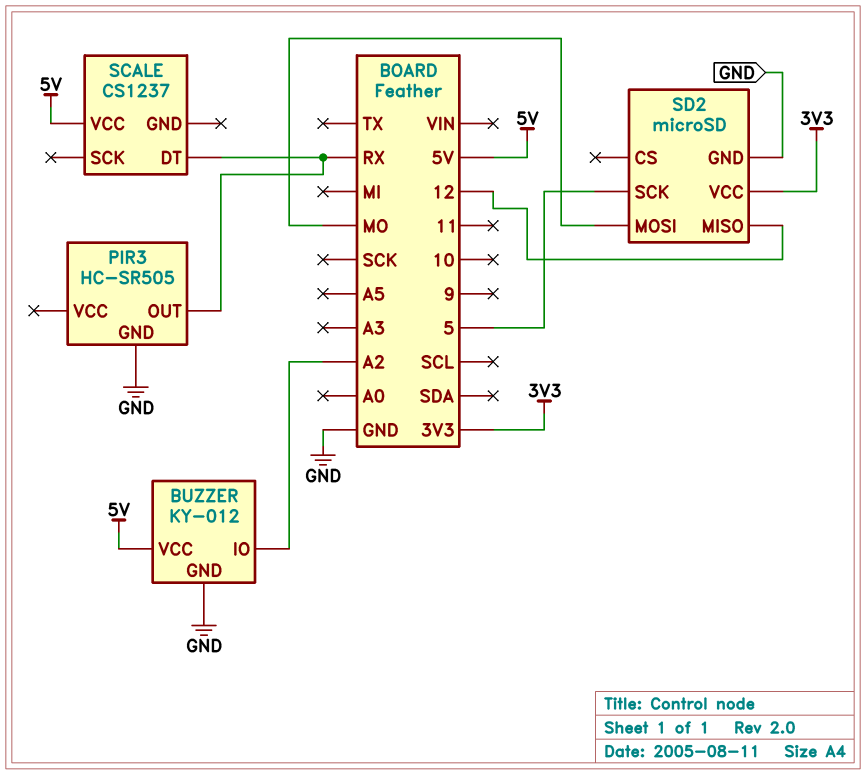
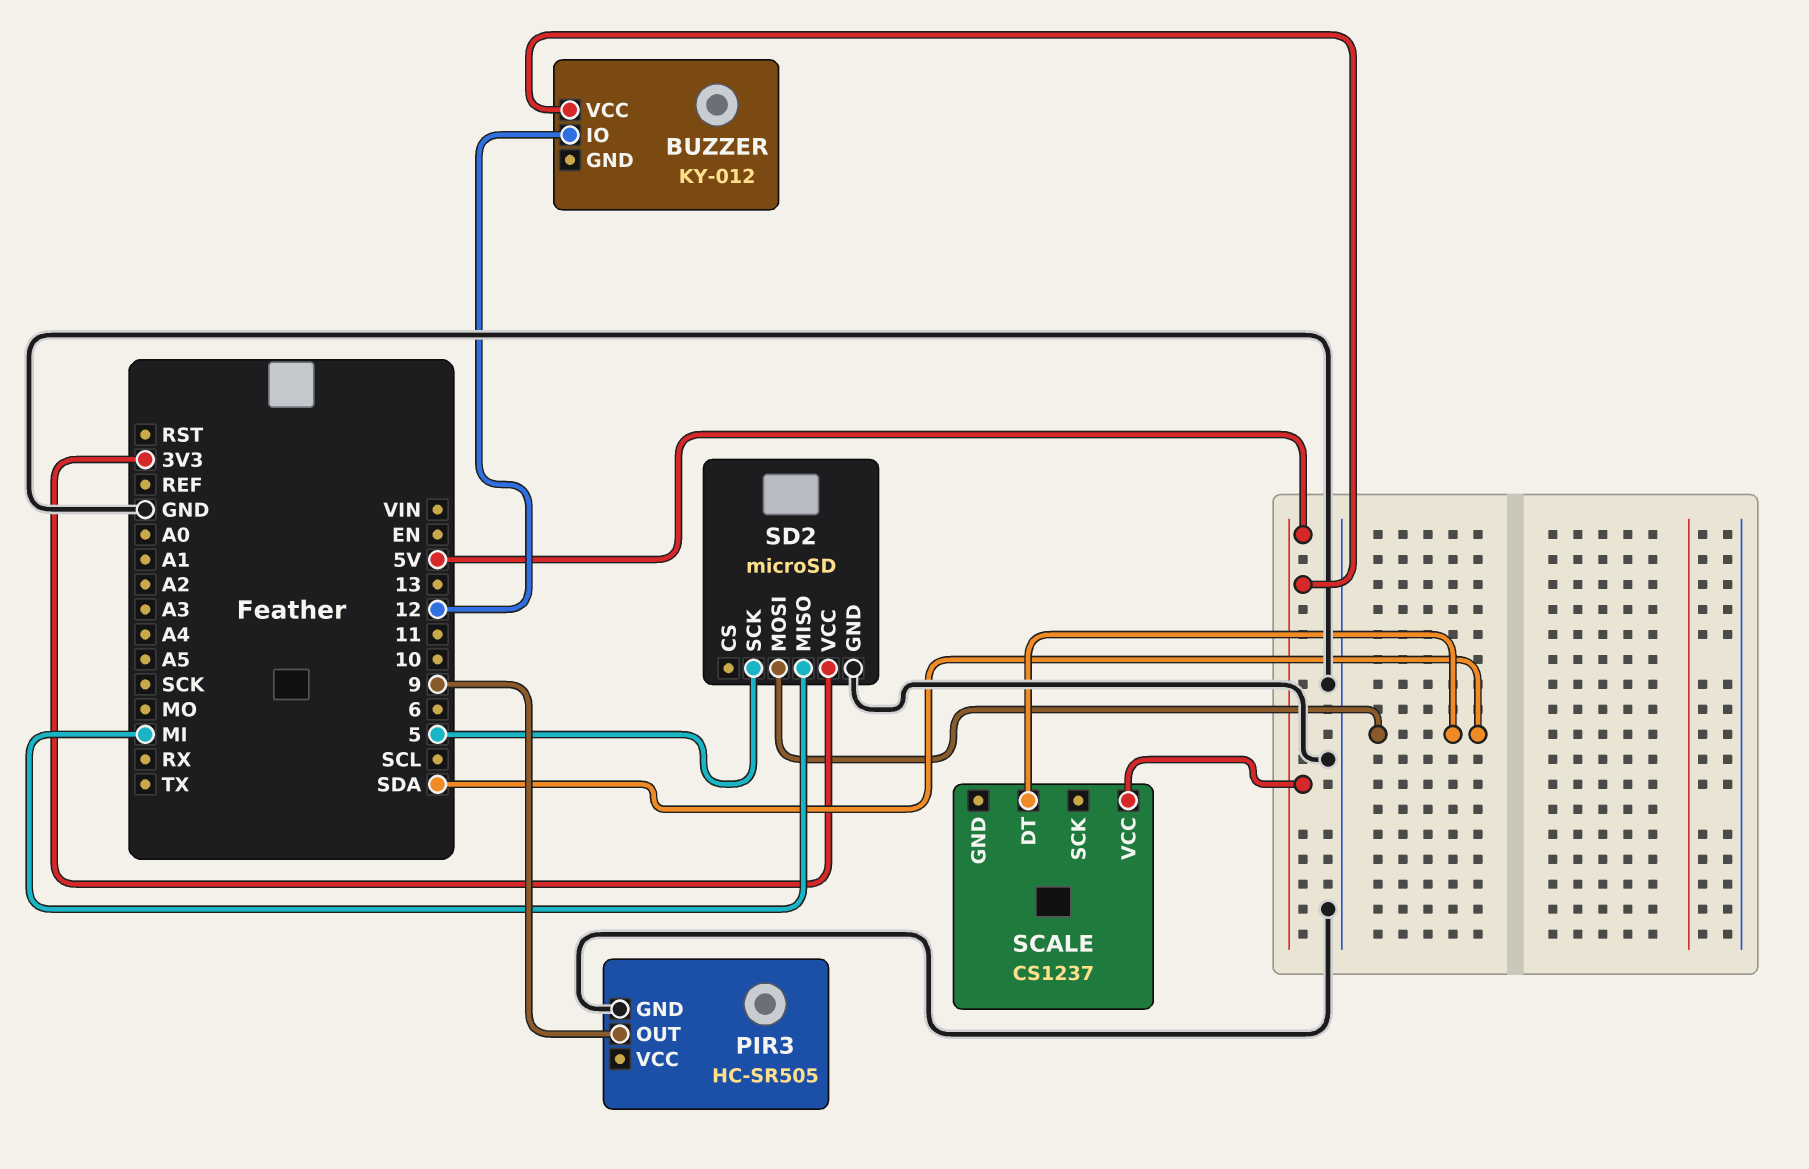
BUZZER pin GND: GND -> none
BUZZER pin IO: A2 -> 12
PIR3 pin OUT: RX -> 9
SCALE pin DT: RX -> SDA
SD2 pin MISO: 12 -> MI
SD2 pin MOSI: MO -> SDA

